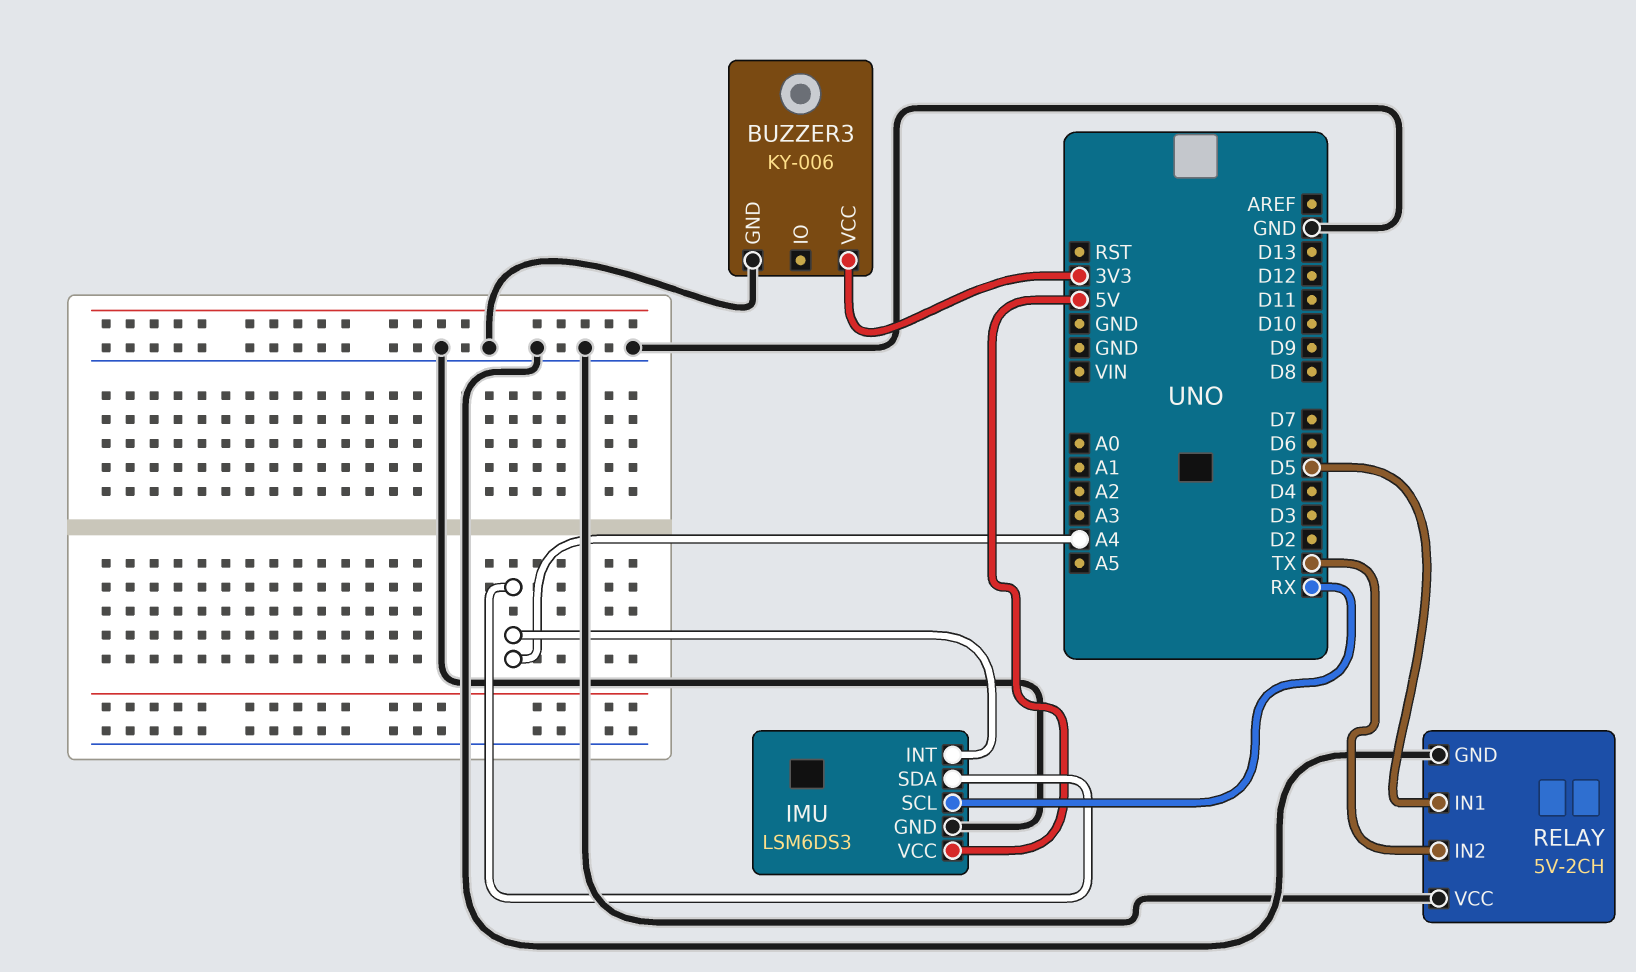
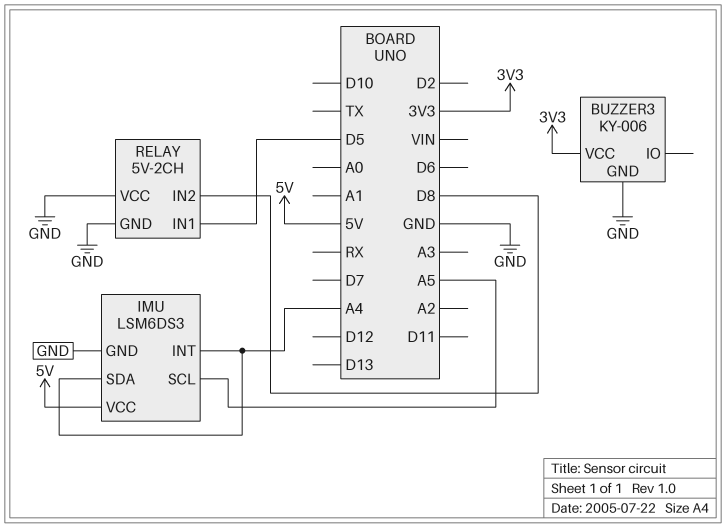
IMU pin SCL: RX -> A5
RELAY pin IN2: TX -> D8

